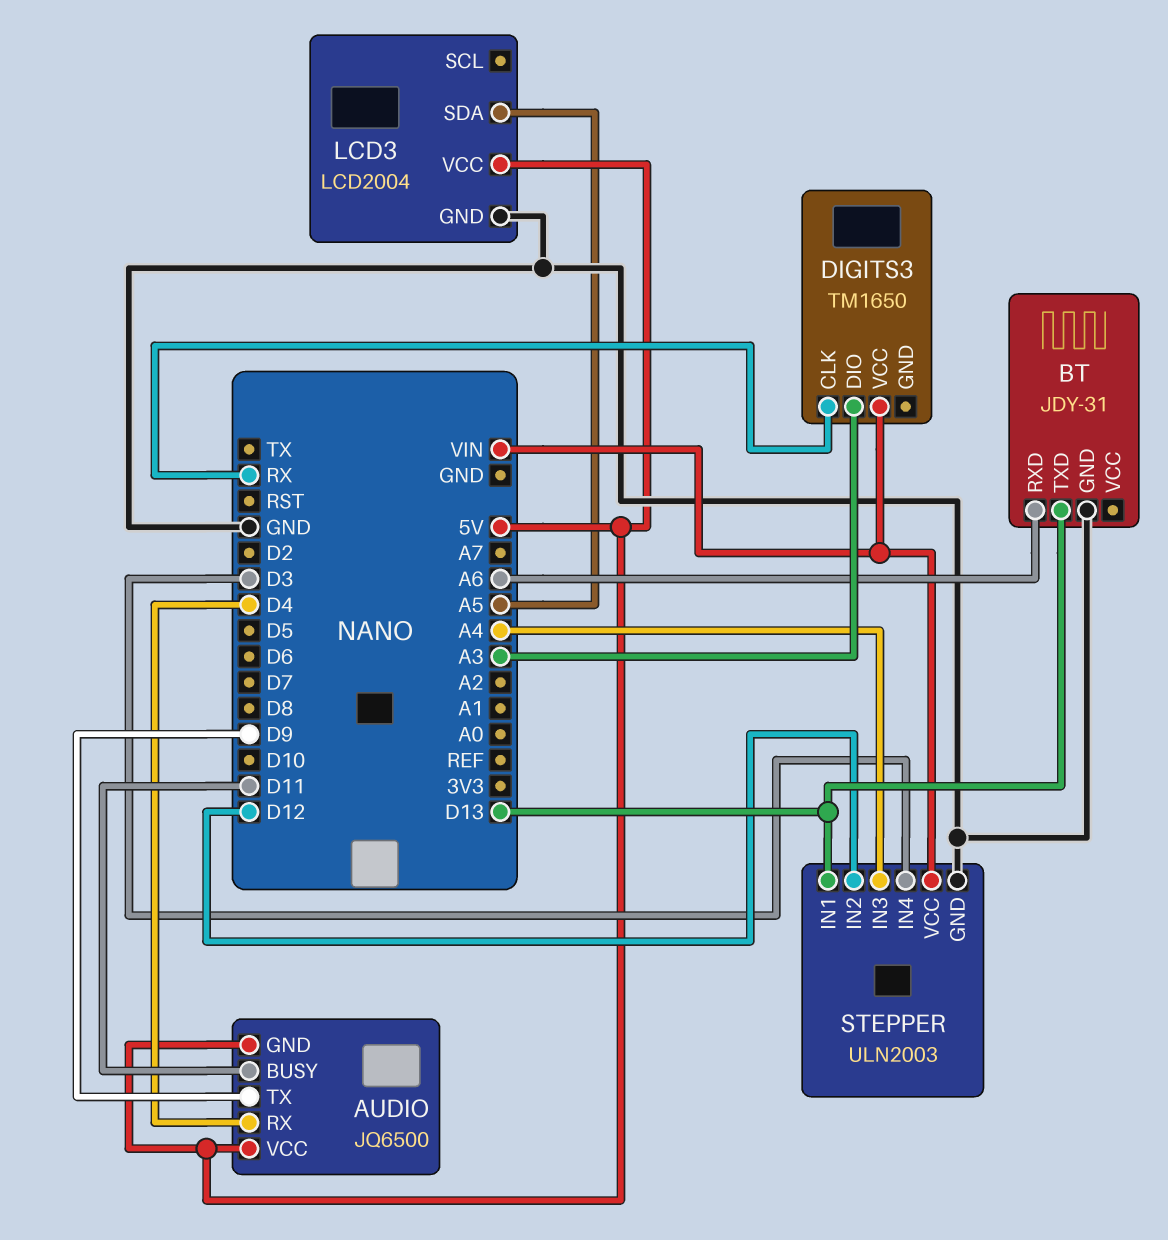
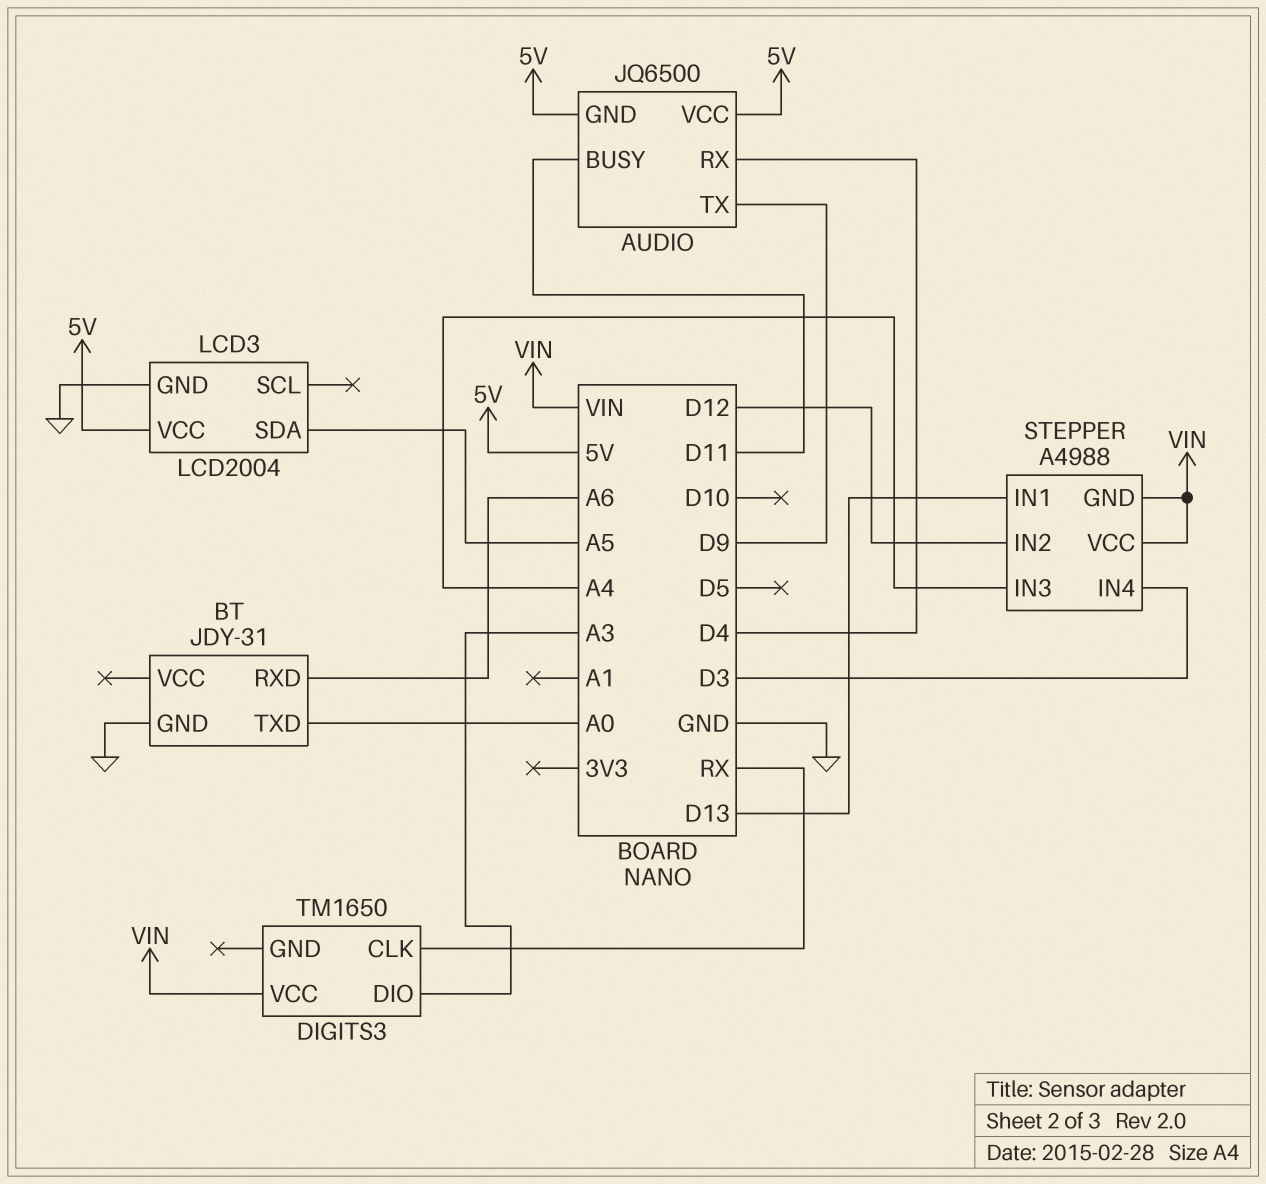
BT pin TXD: D13 -> A0
STEPPER: ULN2003 -> A4988
STEPPER pin GND: GND -> VIN

